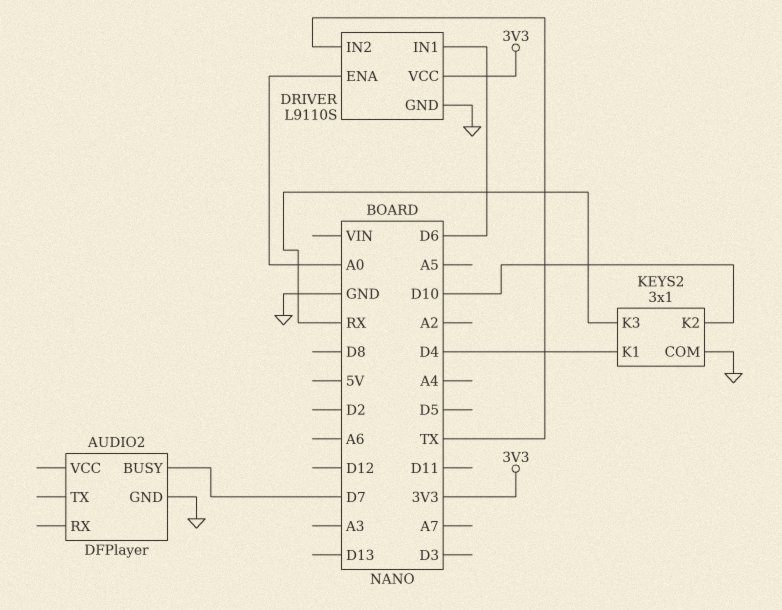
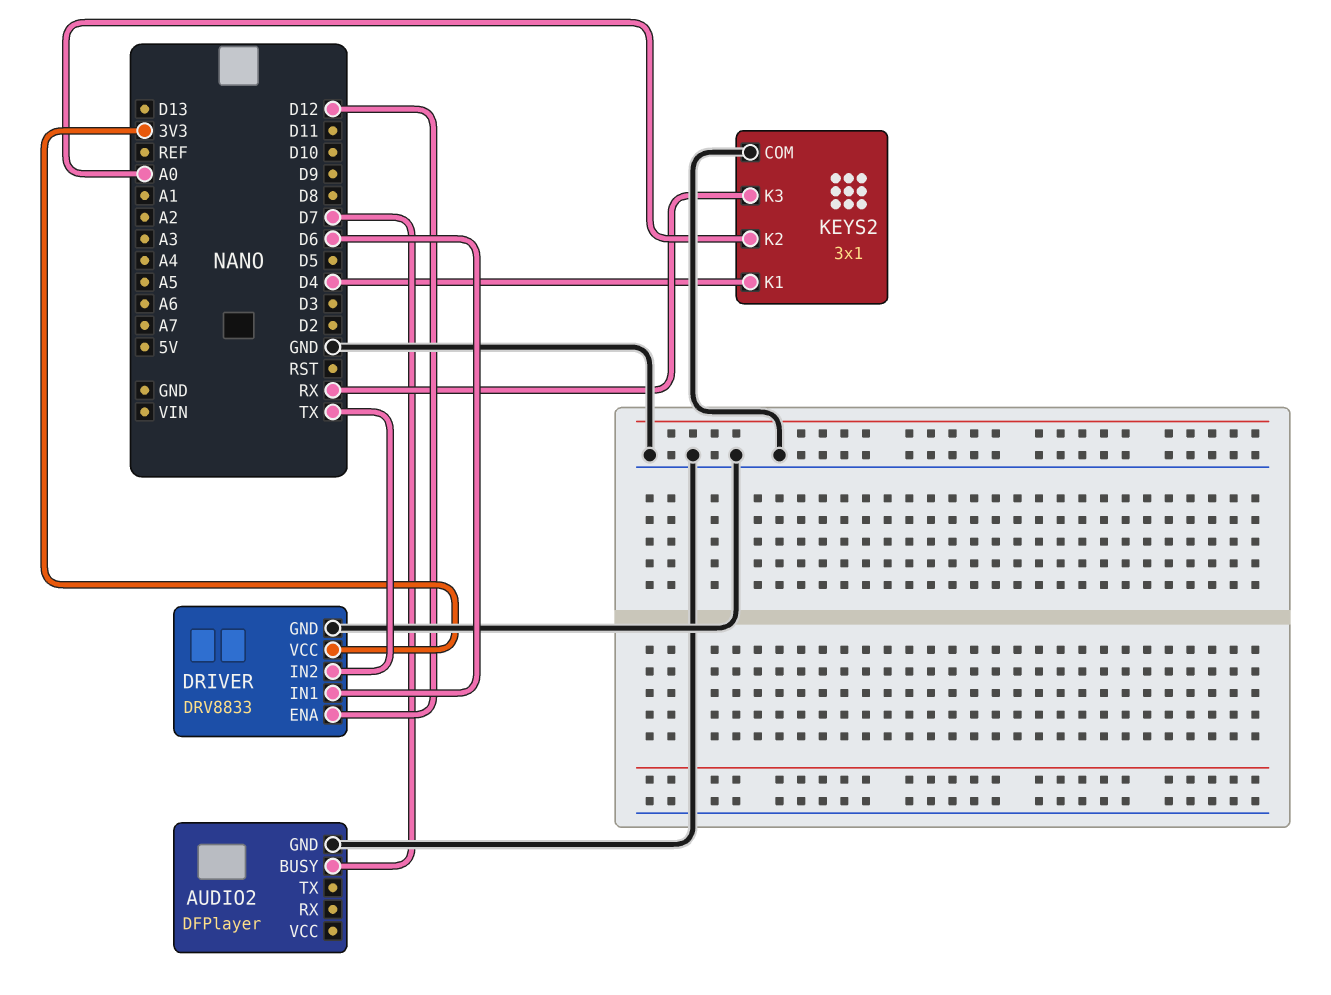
DRIVER: L9110S -> DRV8833
DRIVER pin ENA: A0 -> D12
KEYS2 pin K2: D10 -> A0

